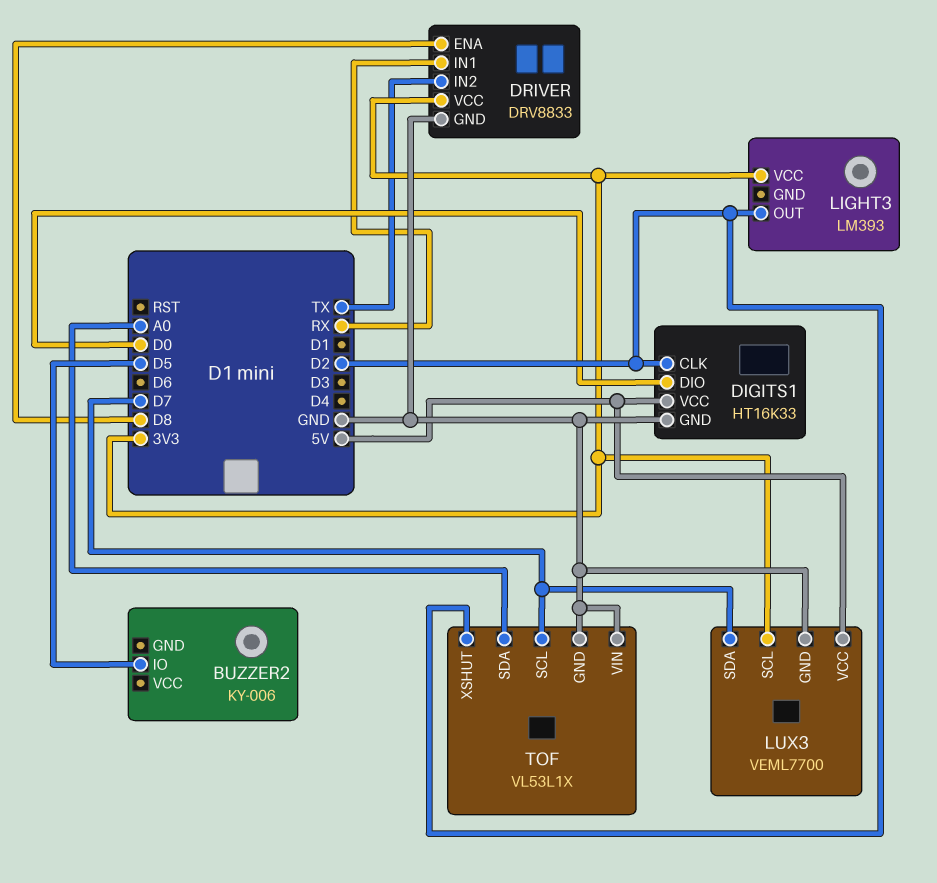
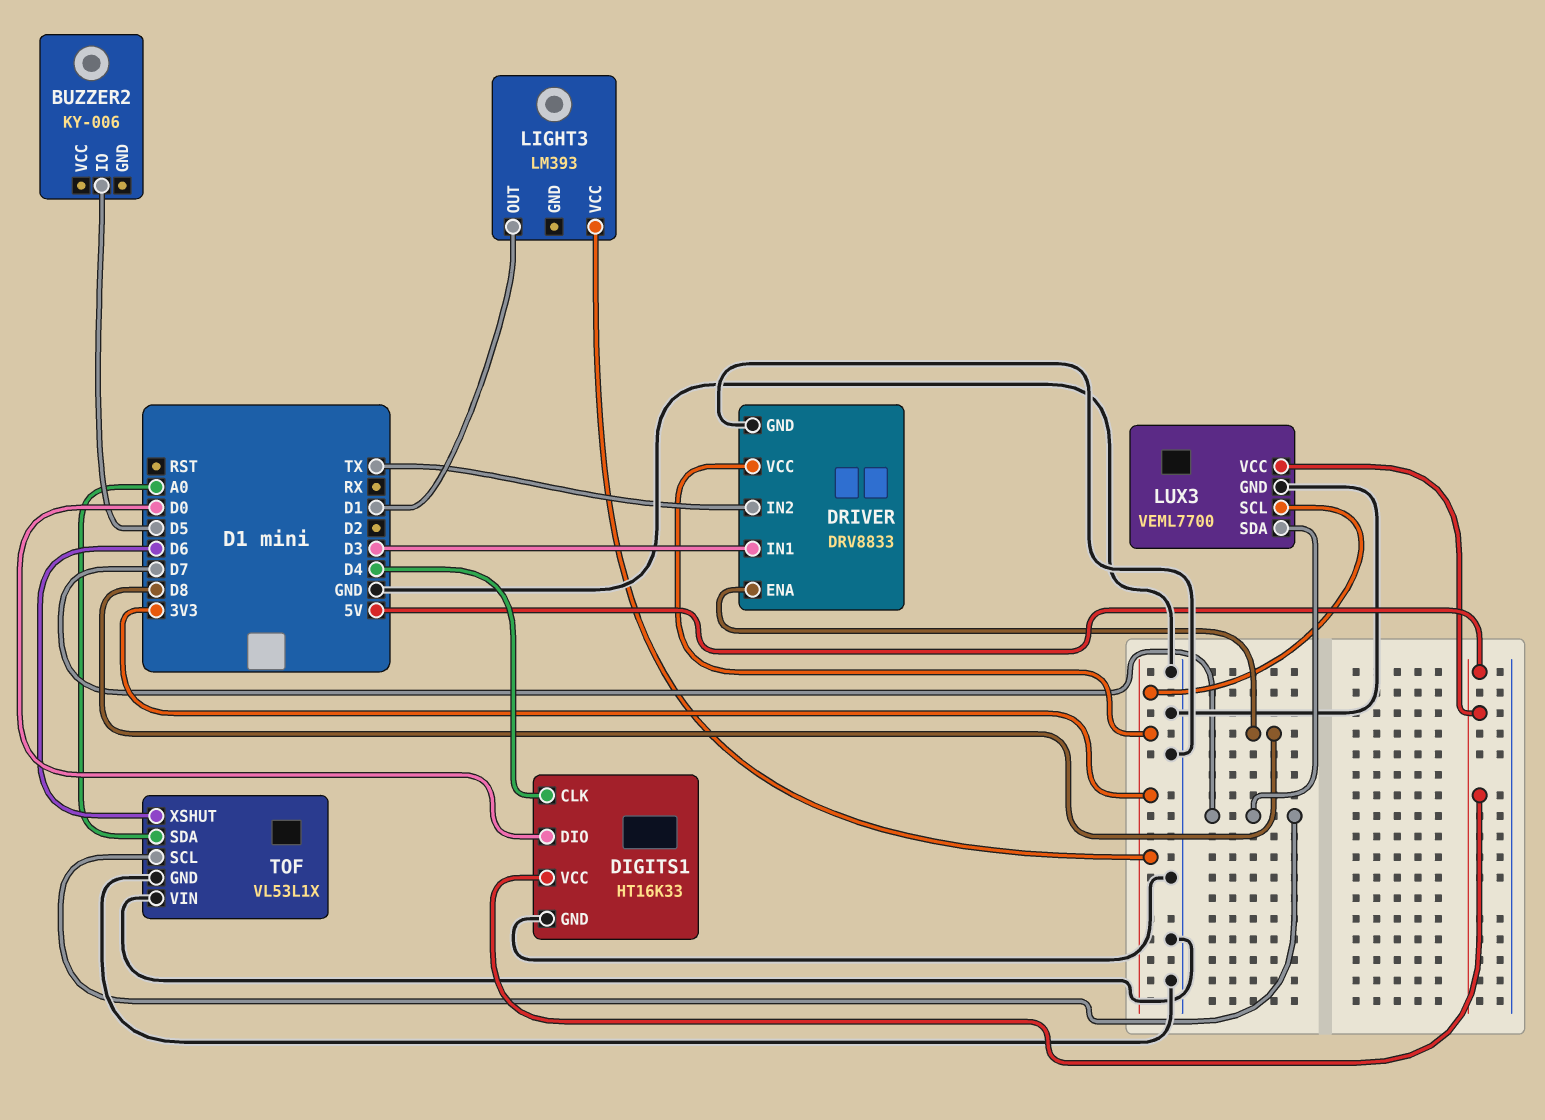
DIGITS1 pin CLK: D2 -> D4
DRIVER pin IN1: RX -> D3
LIGHT3 pin OUT: D2 -> D1
TOF pin XSHUT: D2 -> D6

